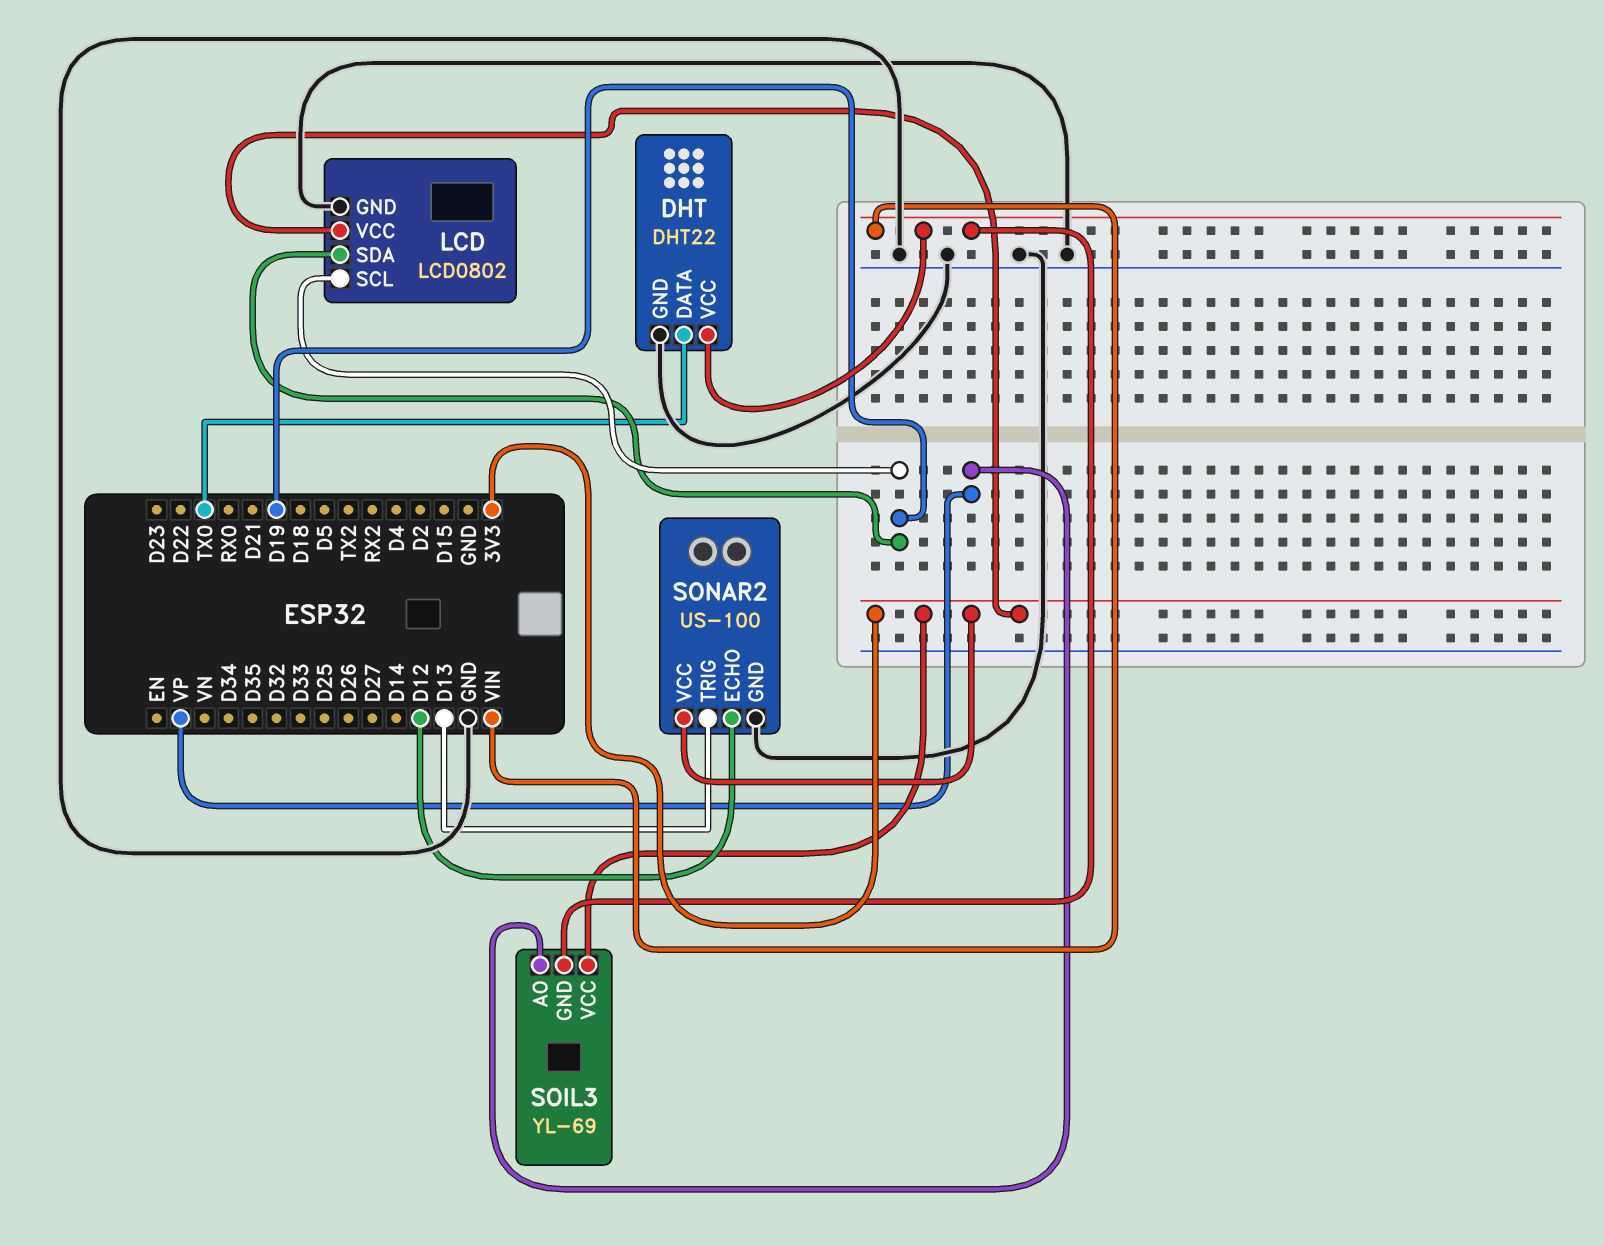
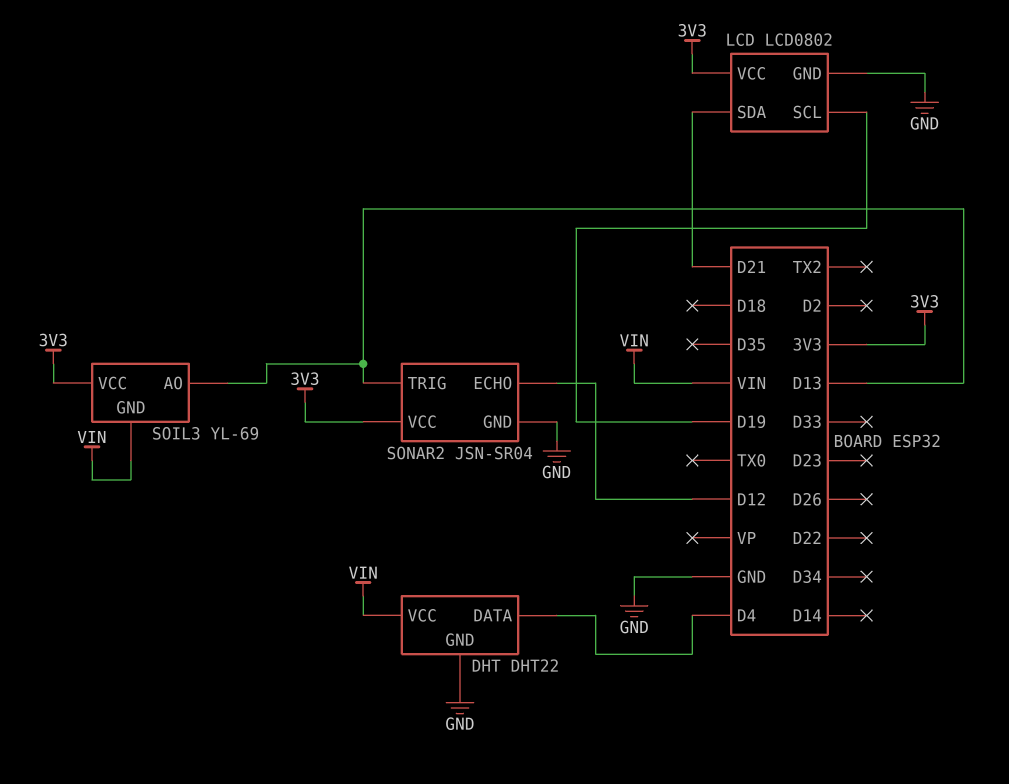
DHT pin DATA: TX0 -> D4
LCD pin SDA: D19 -> D21
SOIL3 pin AO: VP -> D13
SONAR2: US-100 -> JSN-SR04

